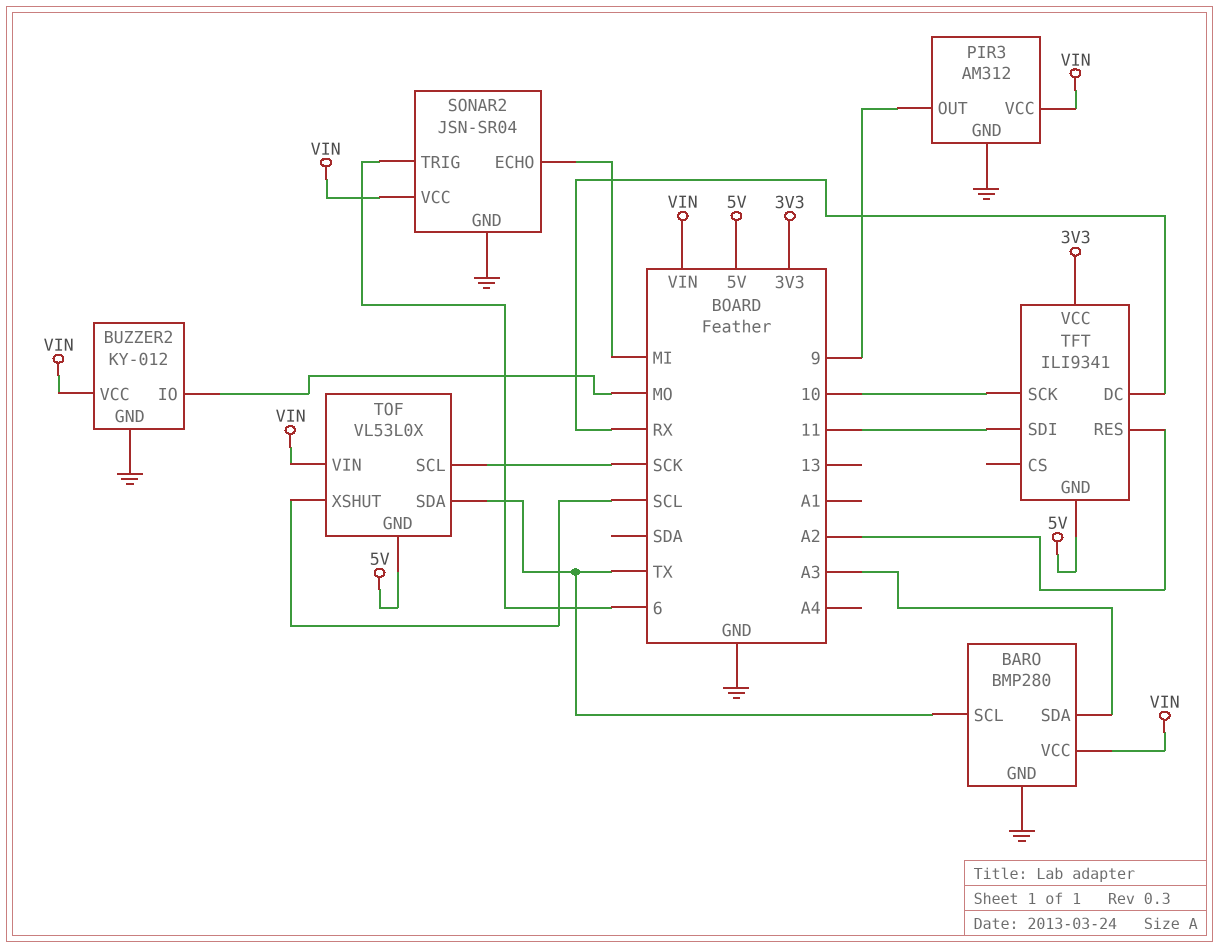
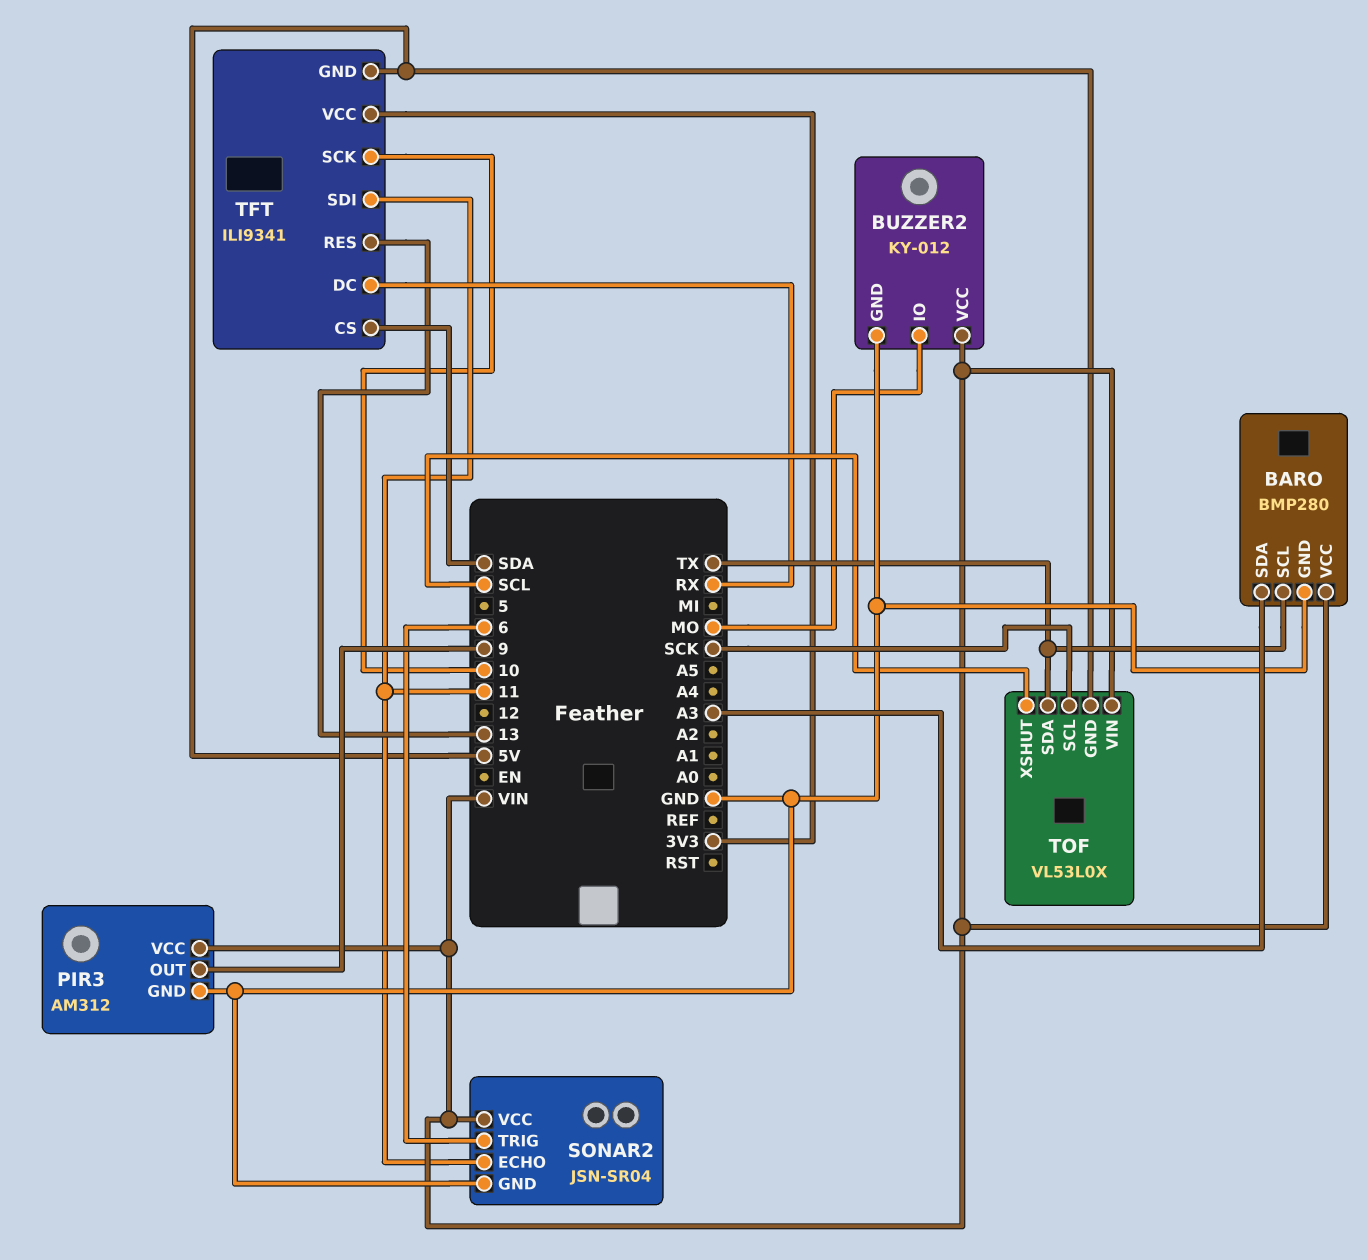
SONAR2 pin ECHO: MI -> 11
TFT pin CS: none -> SDA
TFT pin RES: A2 -> 13

